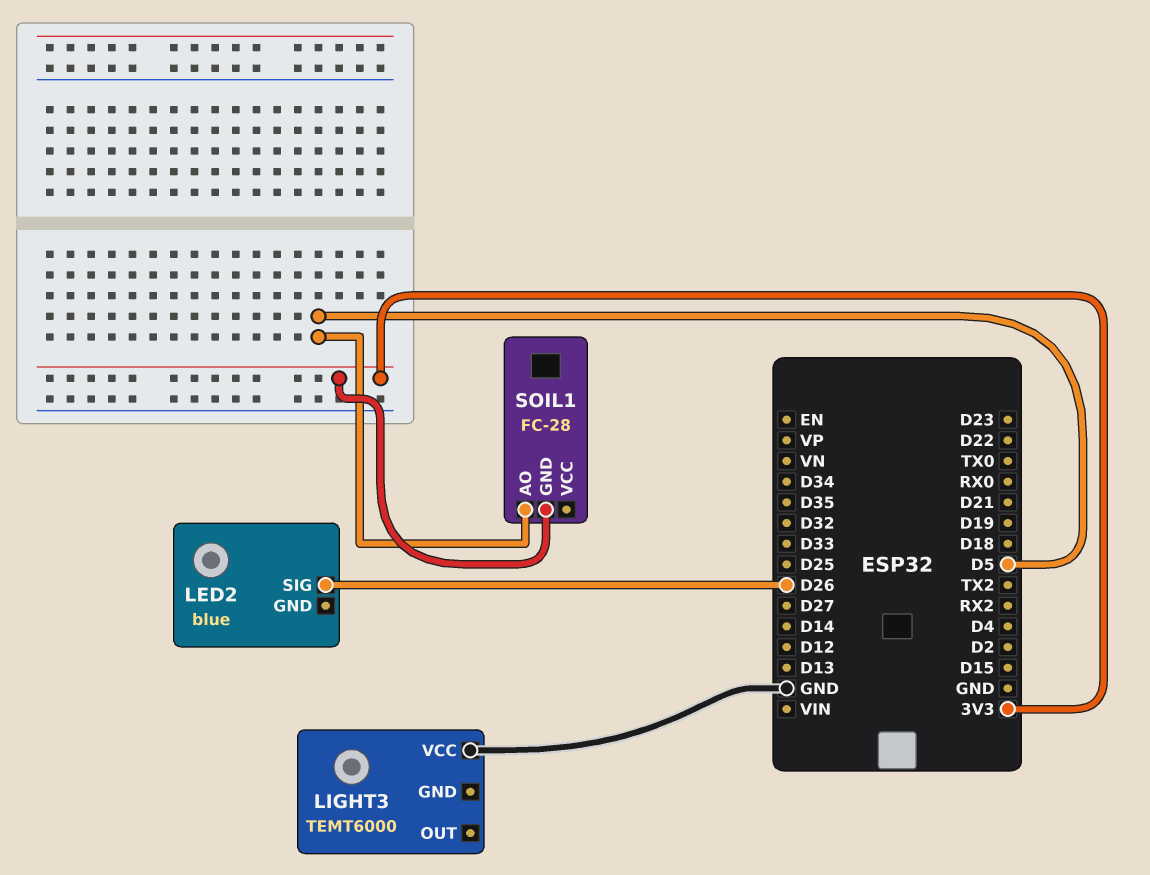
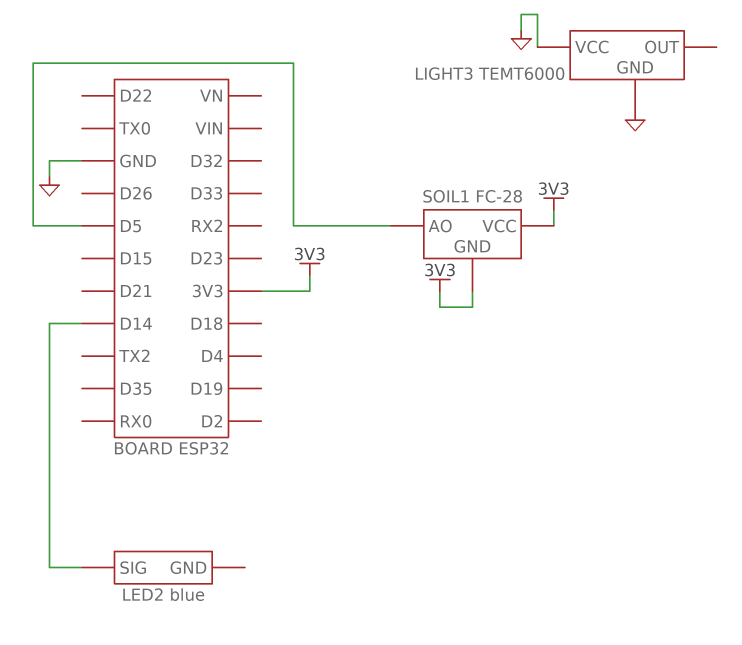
LED2 pin SIG: D26 -> D14
LIGHT3 pin GND: none -> GND
SOIL1 pin VCC: none -> 3V3

